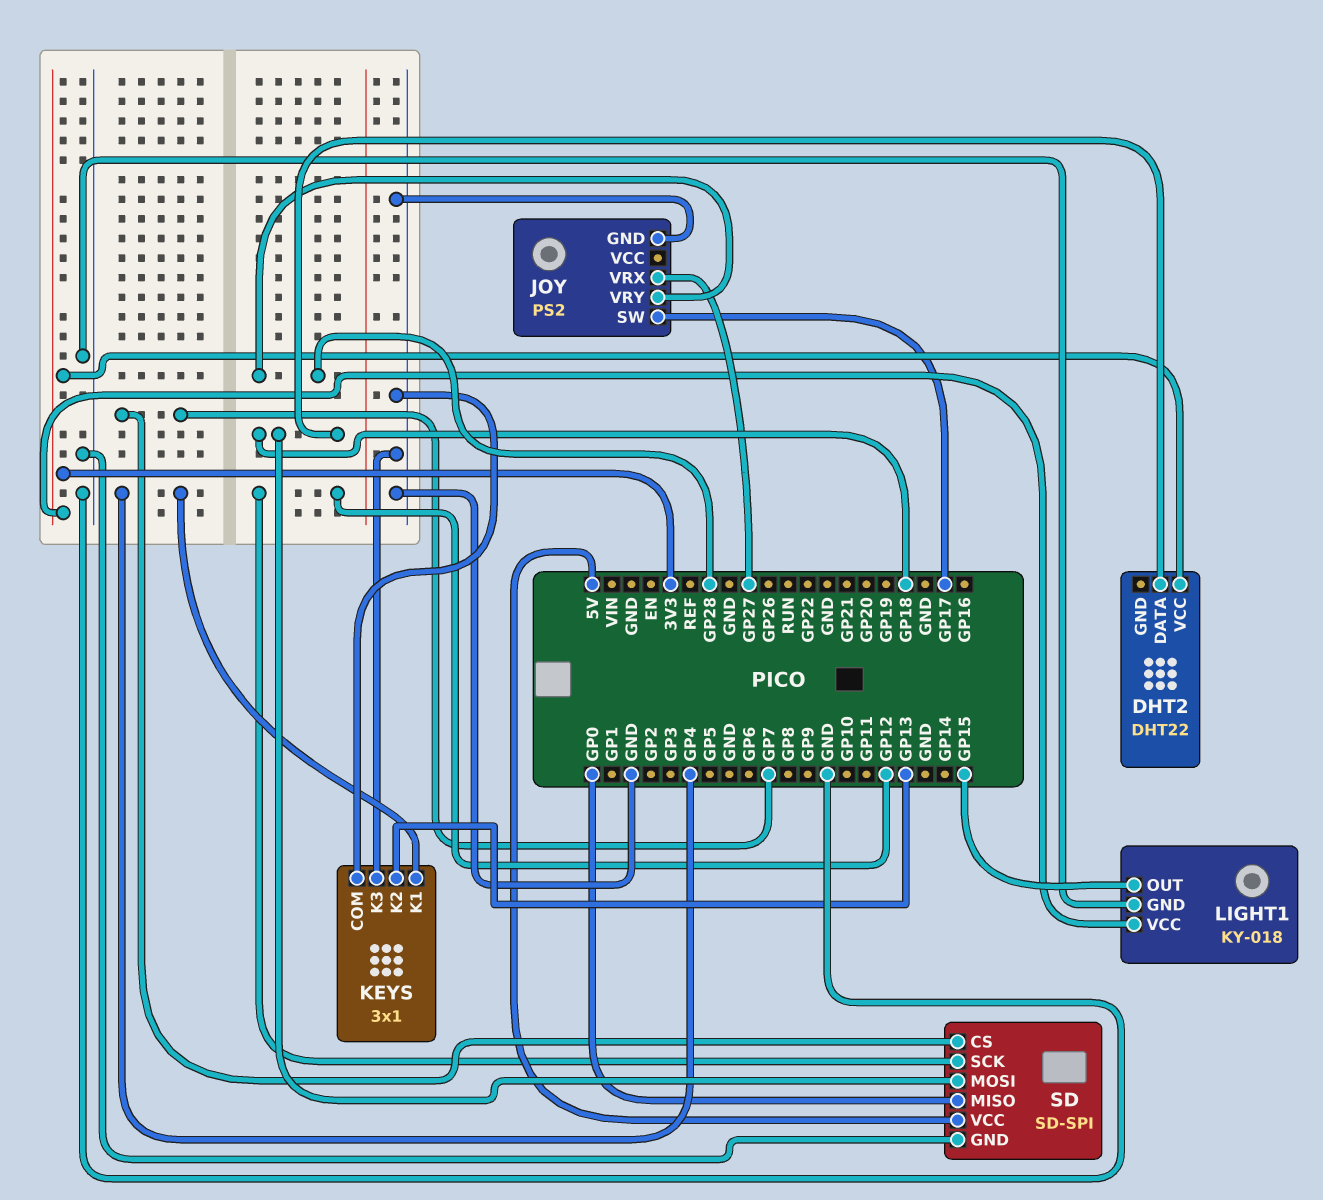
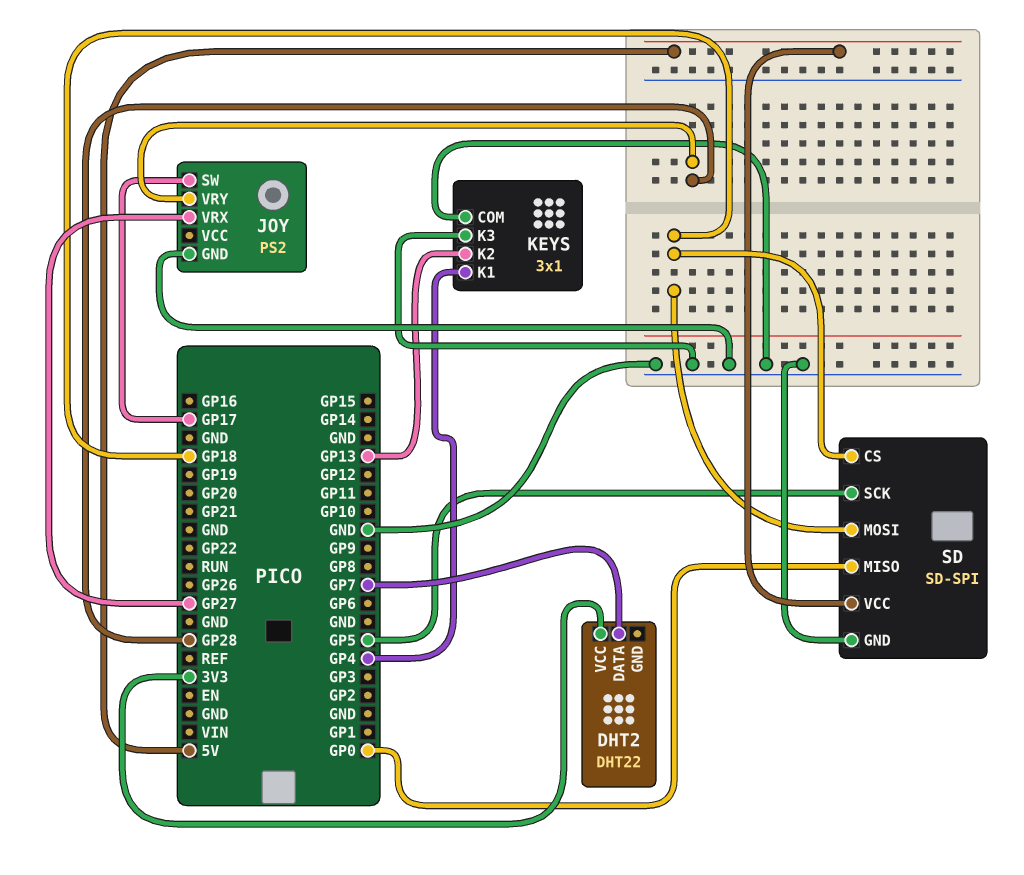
DHT2 pin DATA: GP18 -> GP7
LIGHT1: KY-018 -> none
LIGHT1 pin GND: GND -> none
LIGHT1 pin OUT: GP15 -> none
LIGHT1 pin VCC: 3V3 -> none
SD pin CS: GP7 -> GP18
SD pin SCK: GP12 -> GP5

